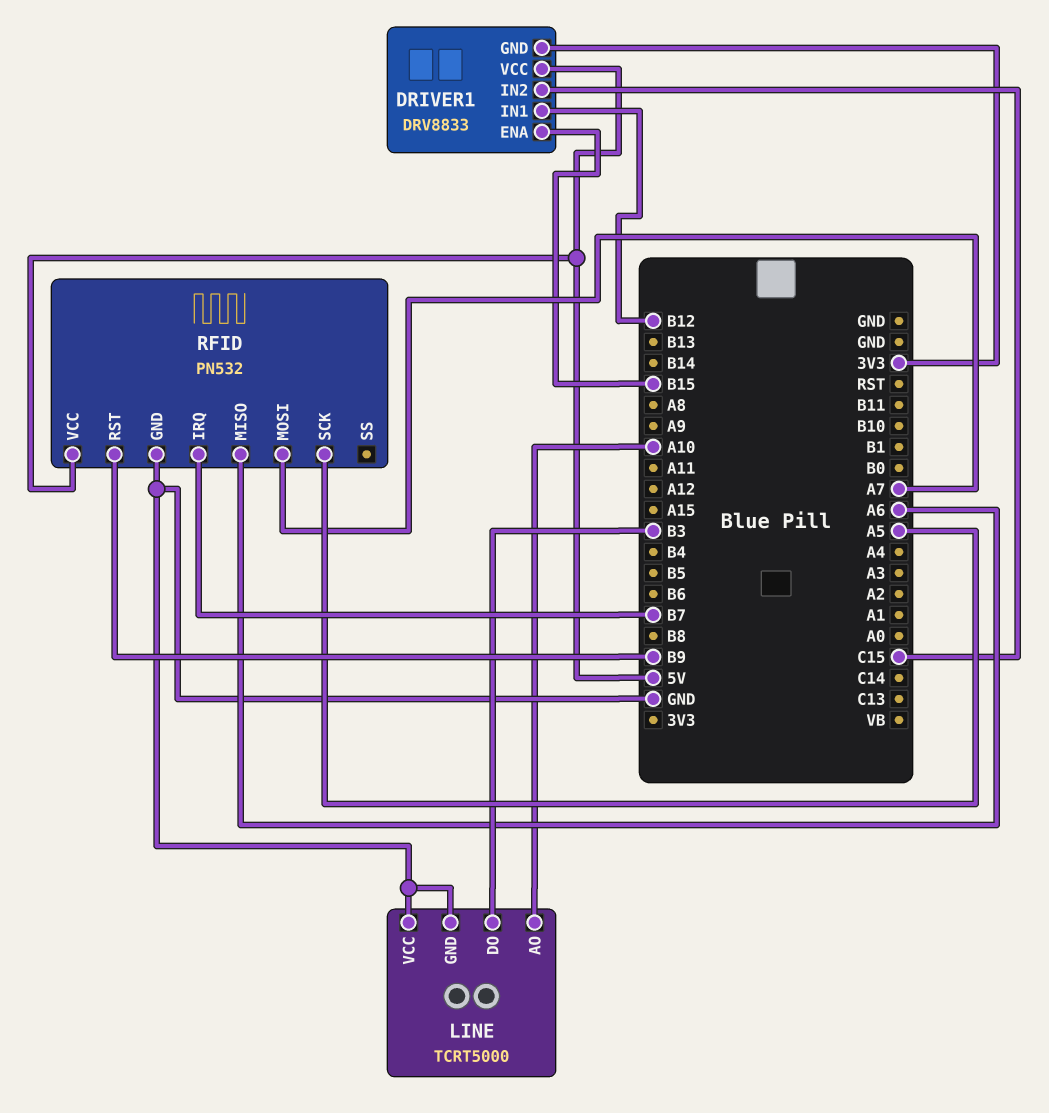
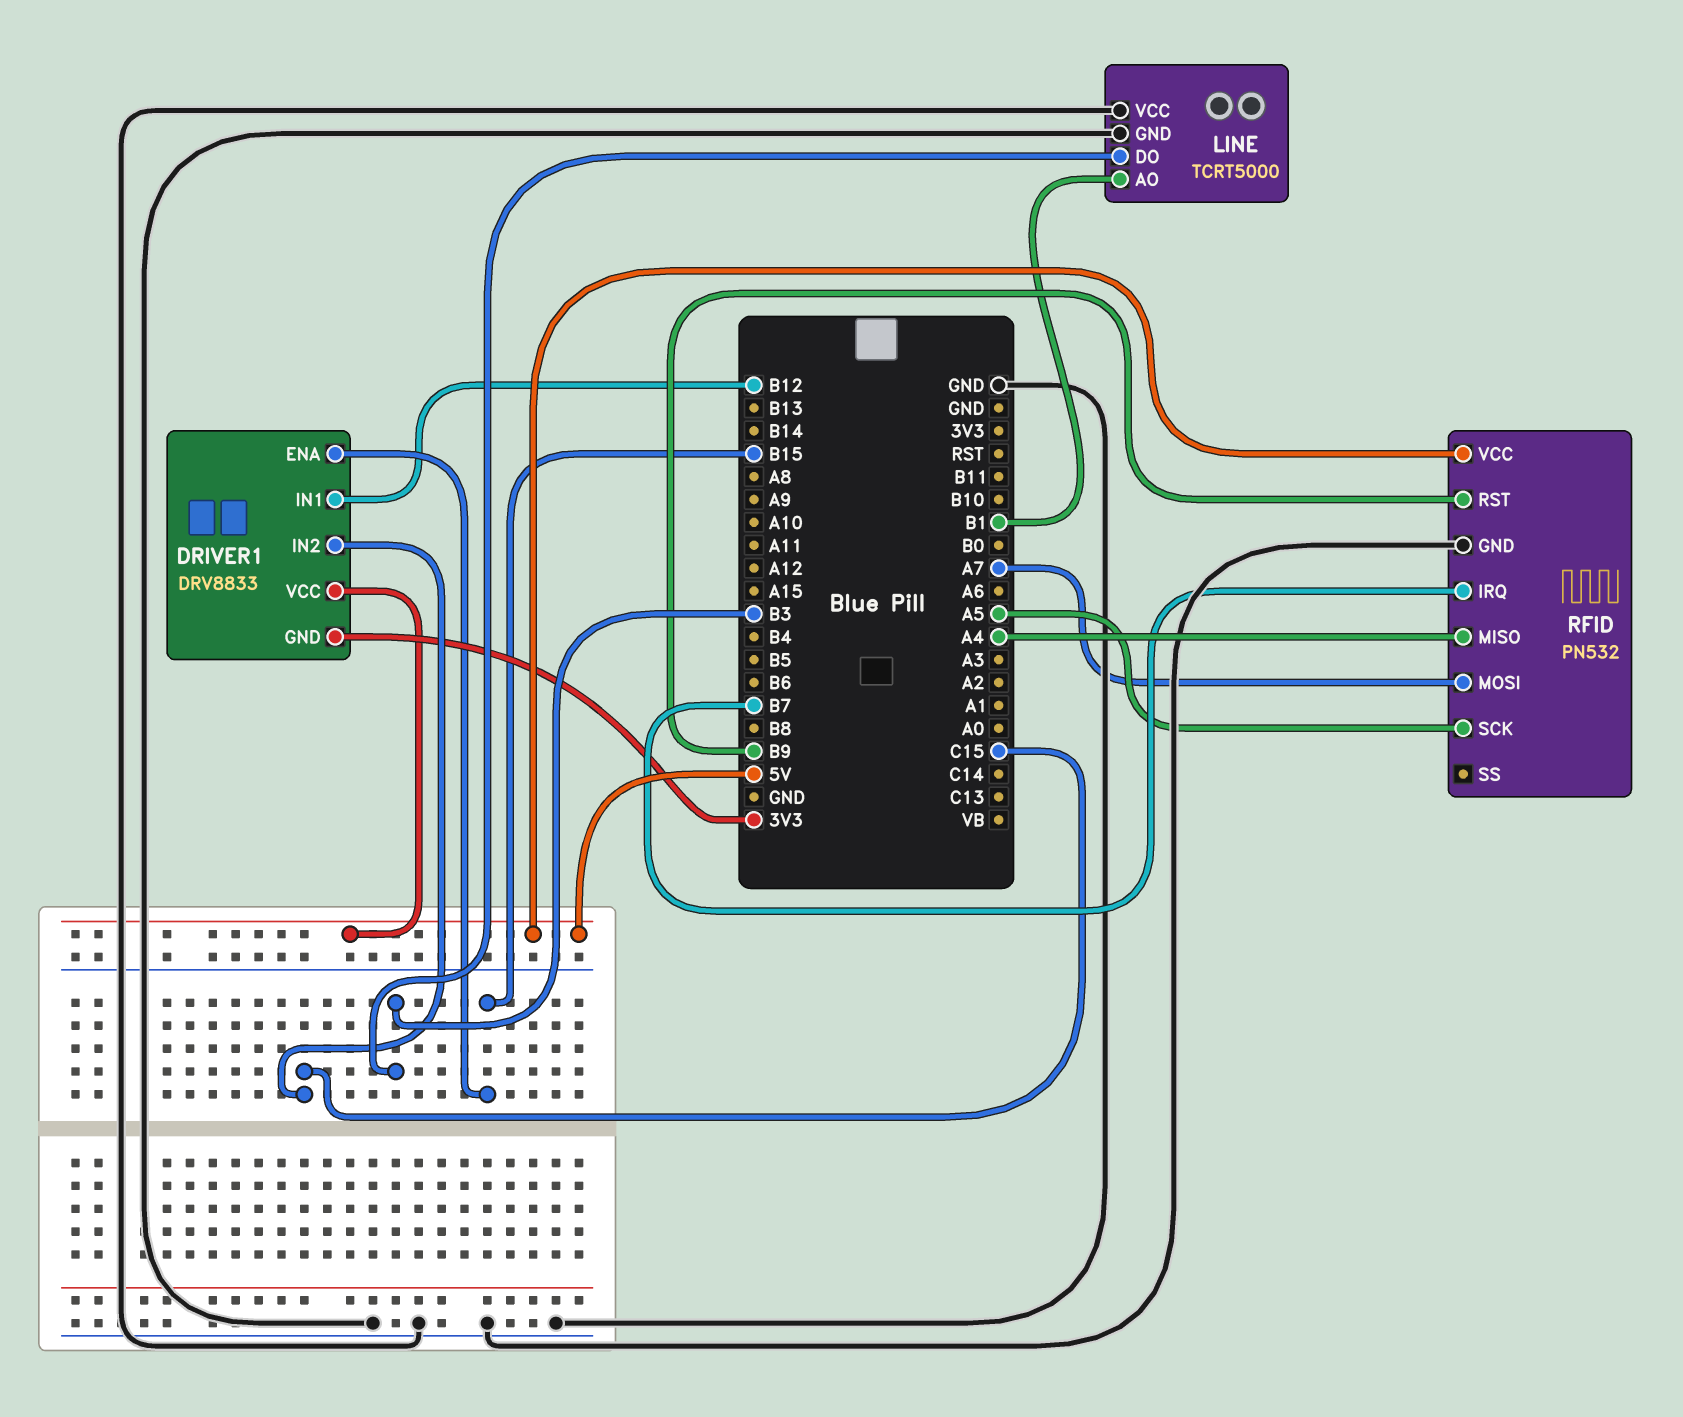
LINE pin AO: A10 -> B1
RFID pin MISO: A6 -> A4

